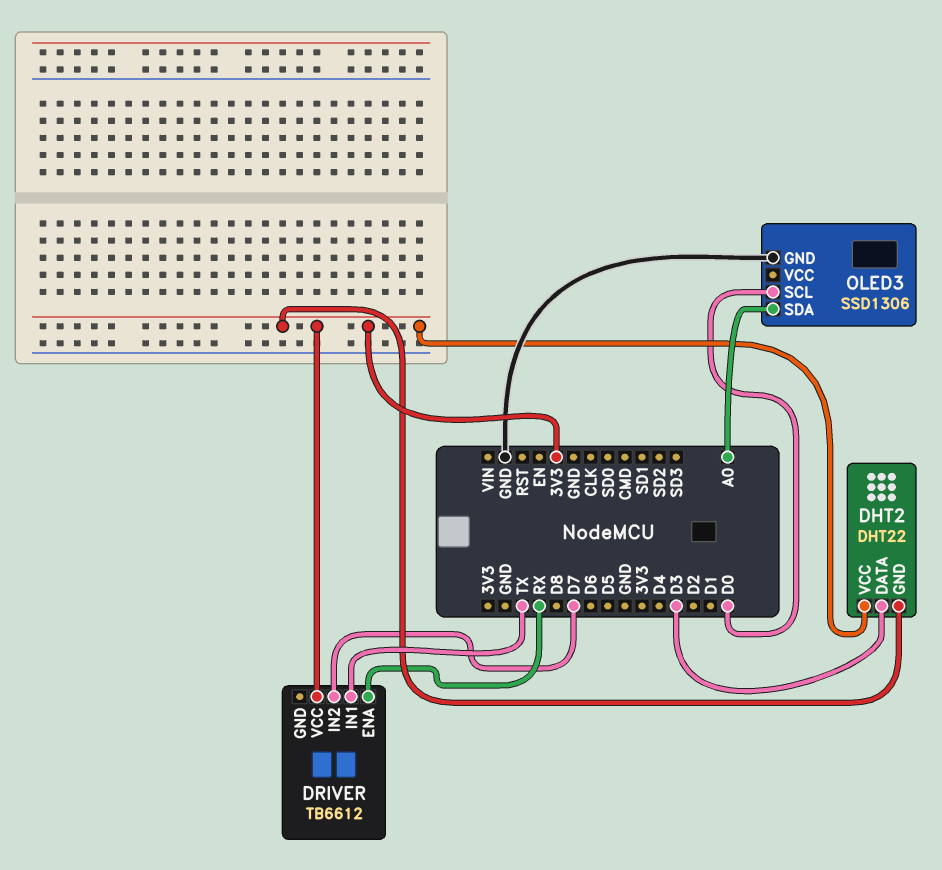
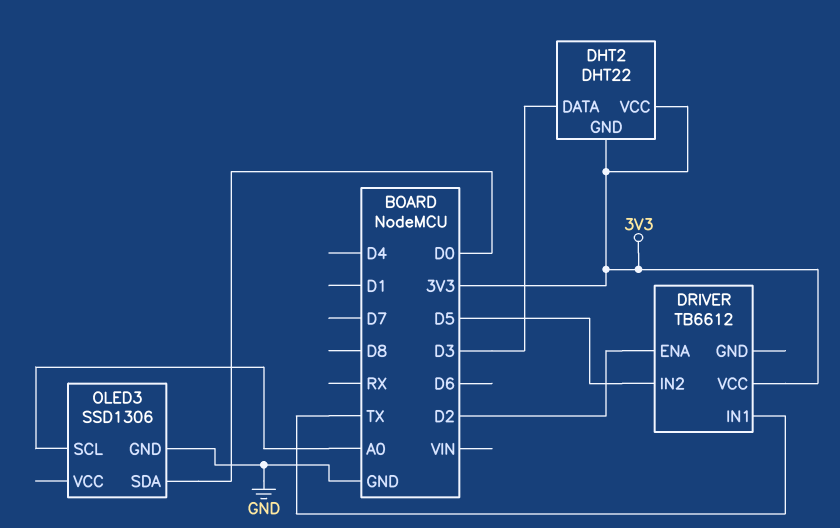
DRIVER pin ENA: RX -> D2
DRIVER pin IN2: D7 -> D5
OLED3 pin SCL: D0 -> A0
OLED3 pin SDA: A0 -> D0

